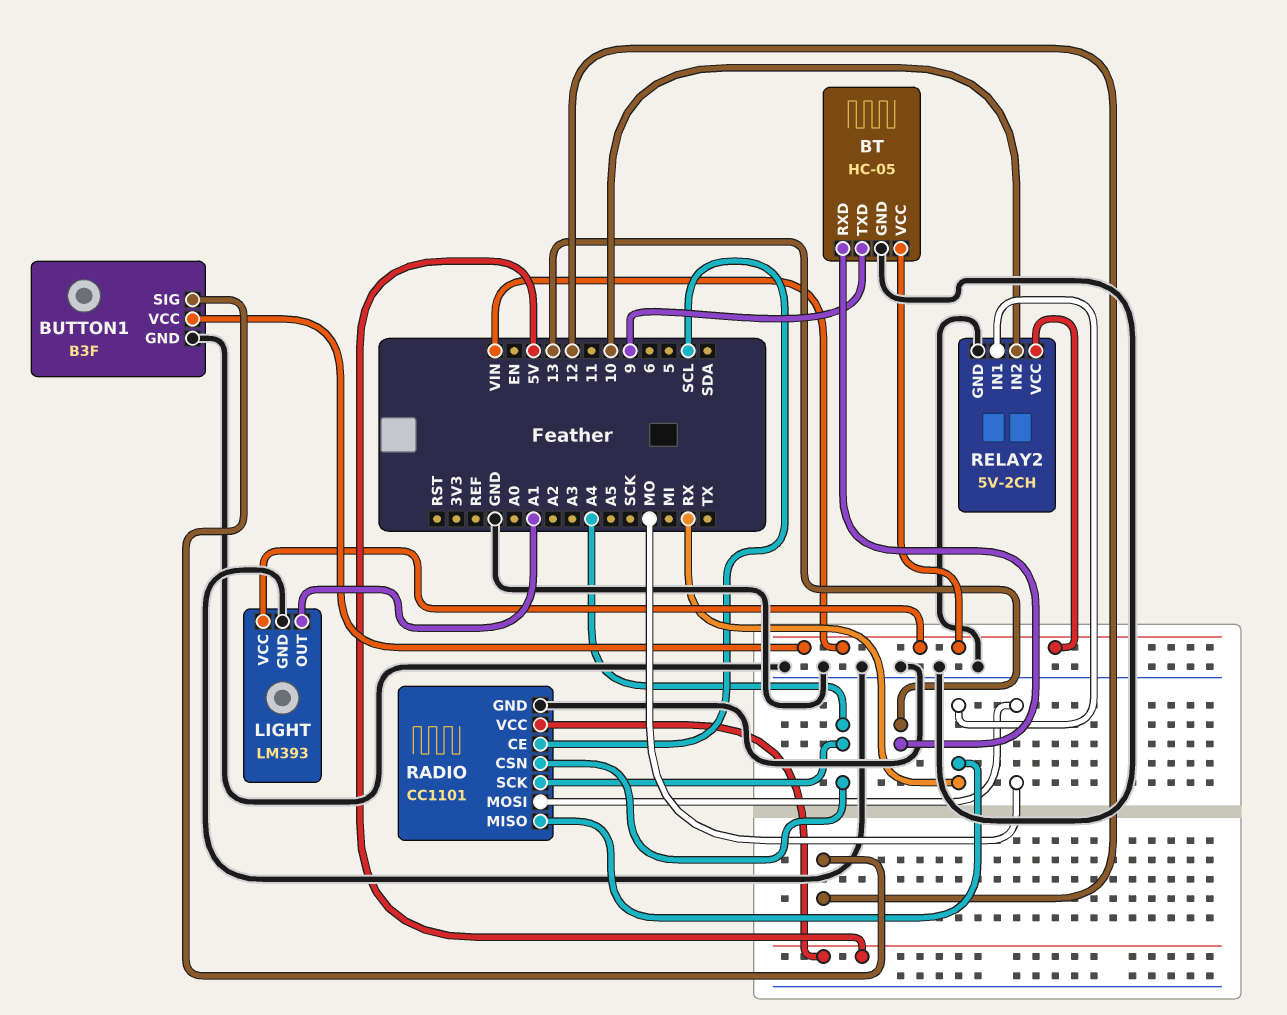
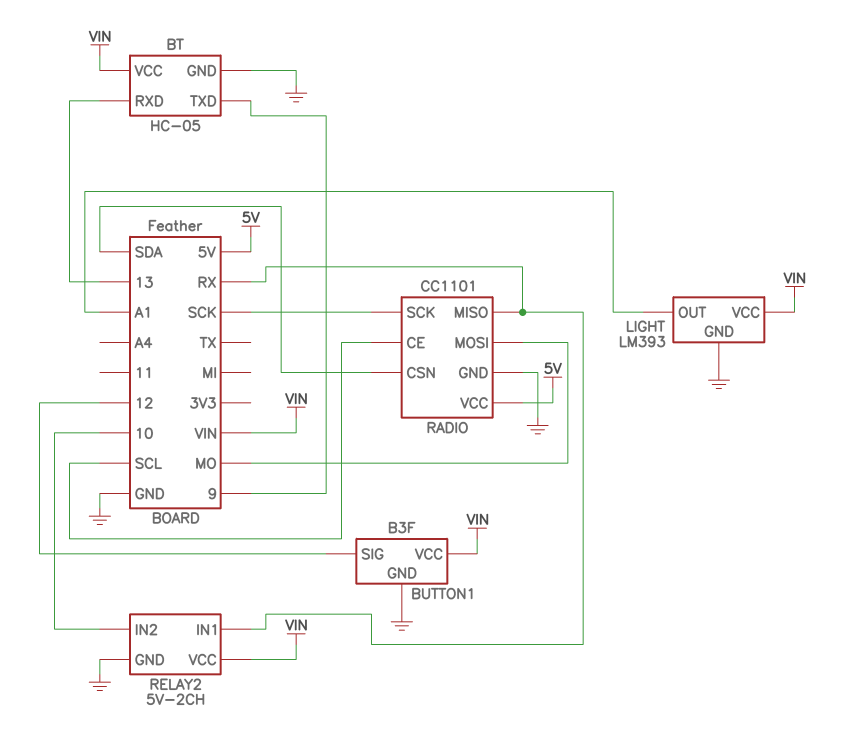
RADIO pin CSN: A4 -> SDA
RADIO pin SCK: A4 -> SCK

